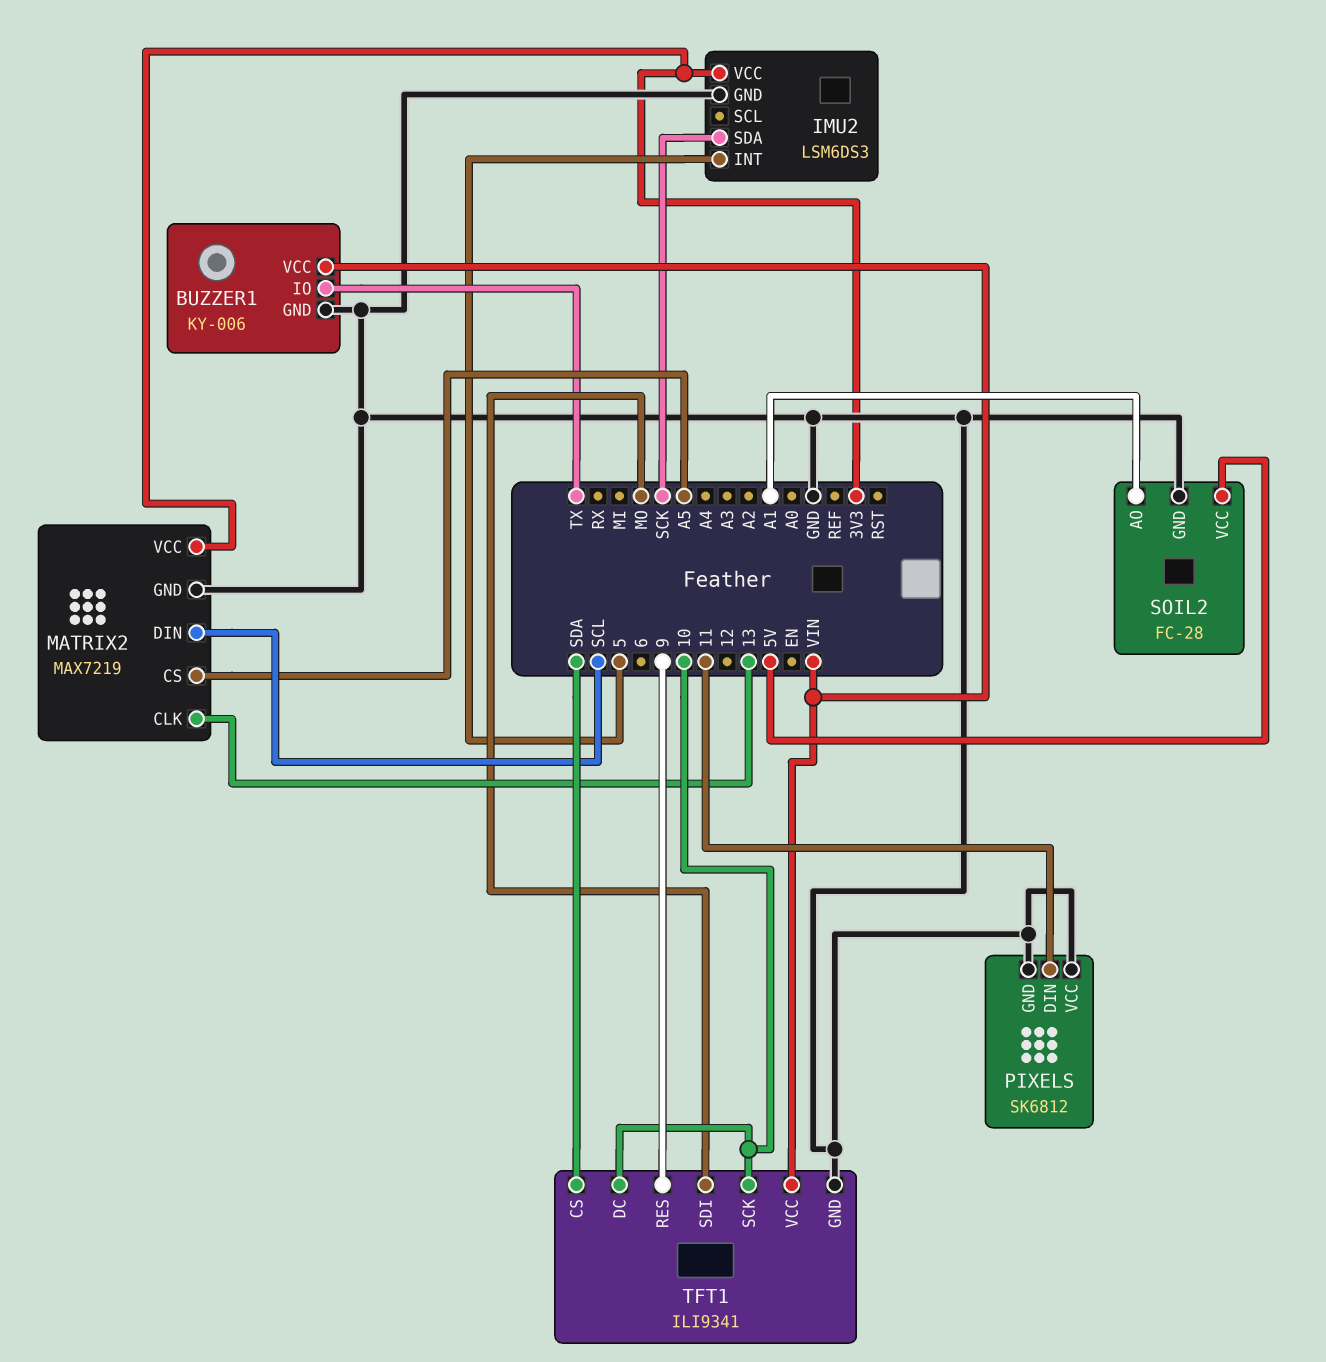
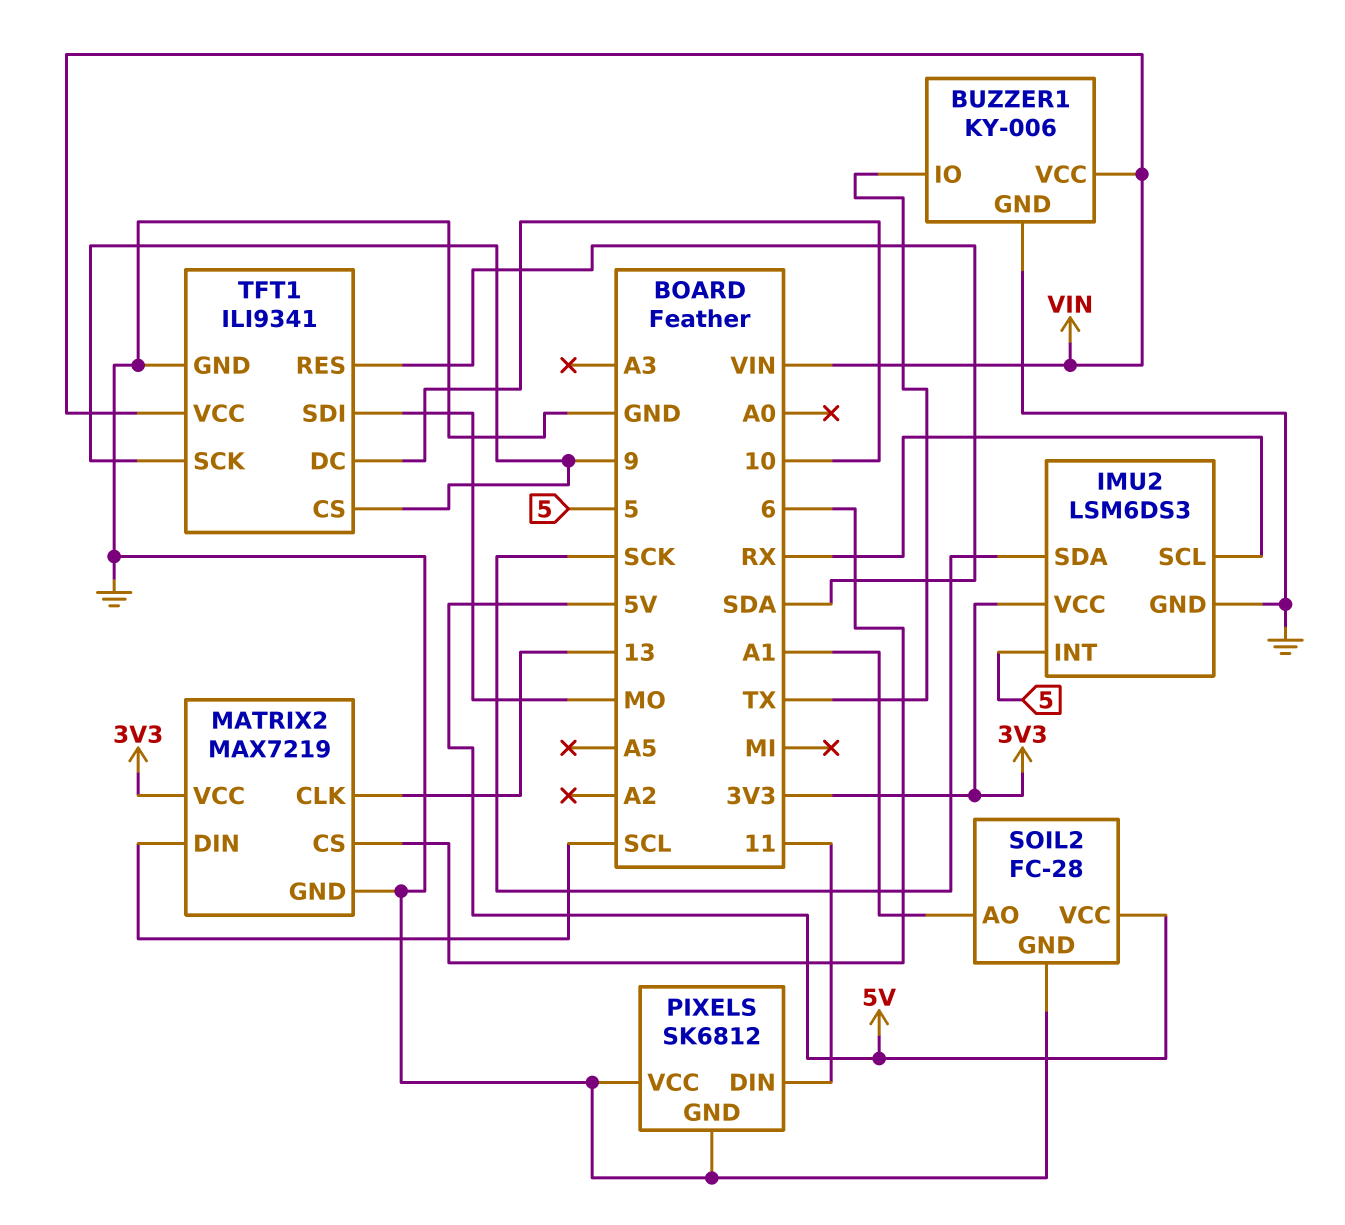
IMU2 pin SCL: none -> RX
MATRIX2 pin CS: A5 -> 6
TFT1 pin CS: SDA -> 9
TFT1 pin RES: 9 -> SDA
TFT1 pin SCK: 10 -> 9

